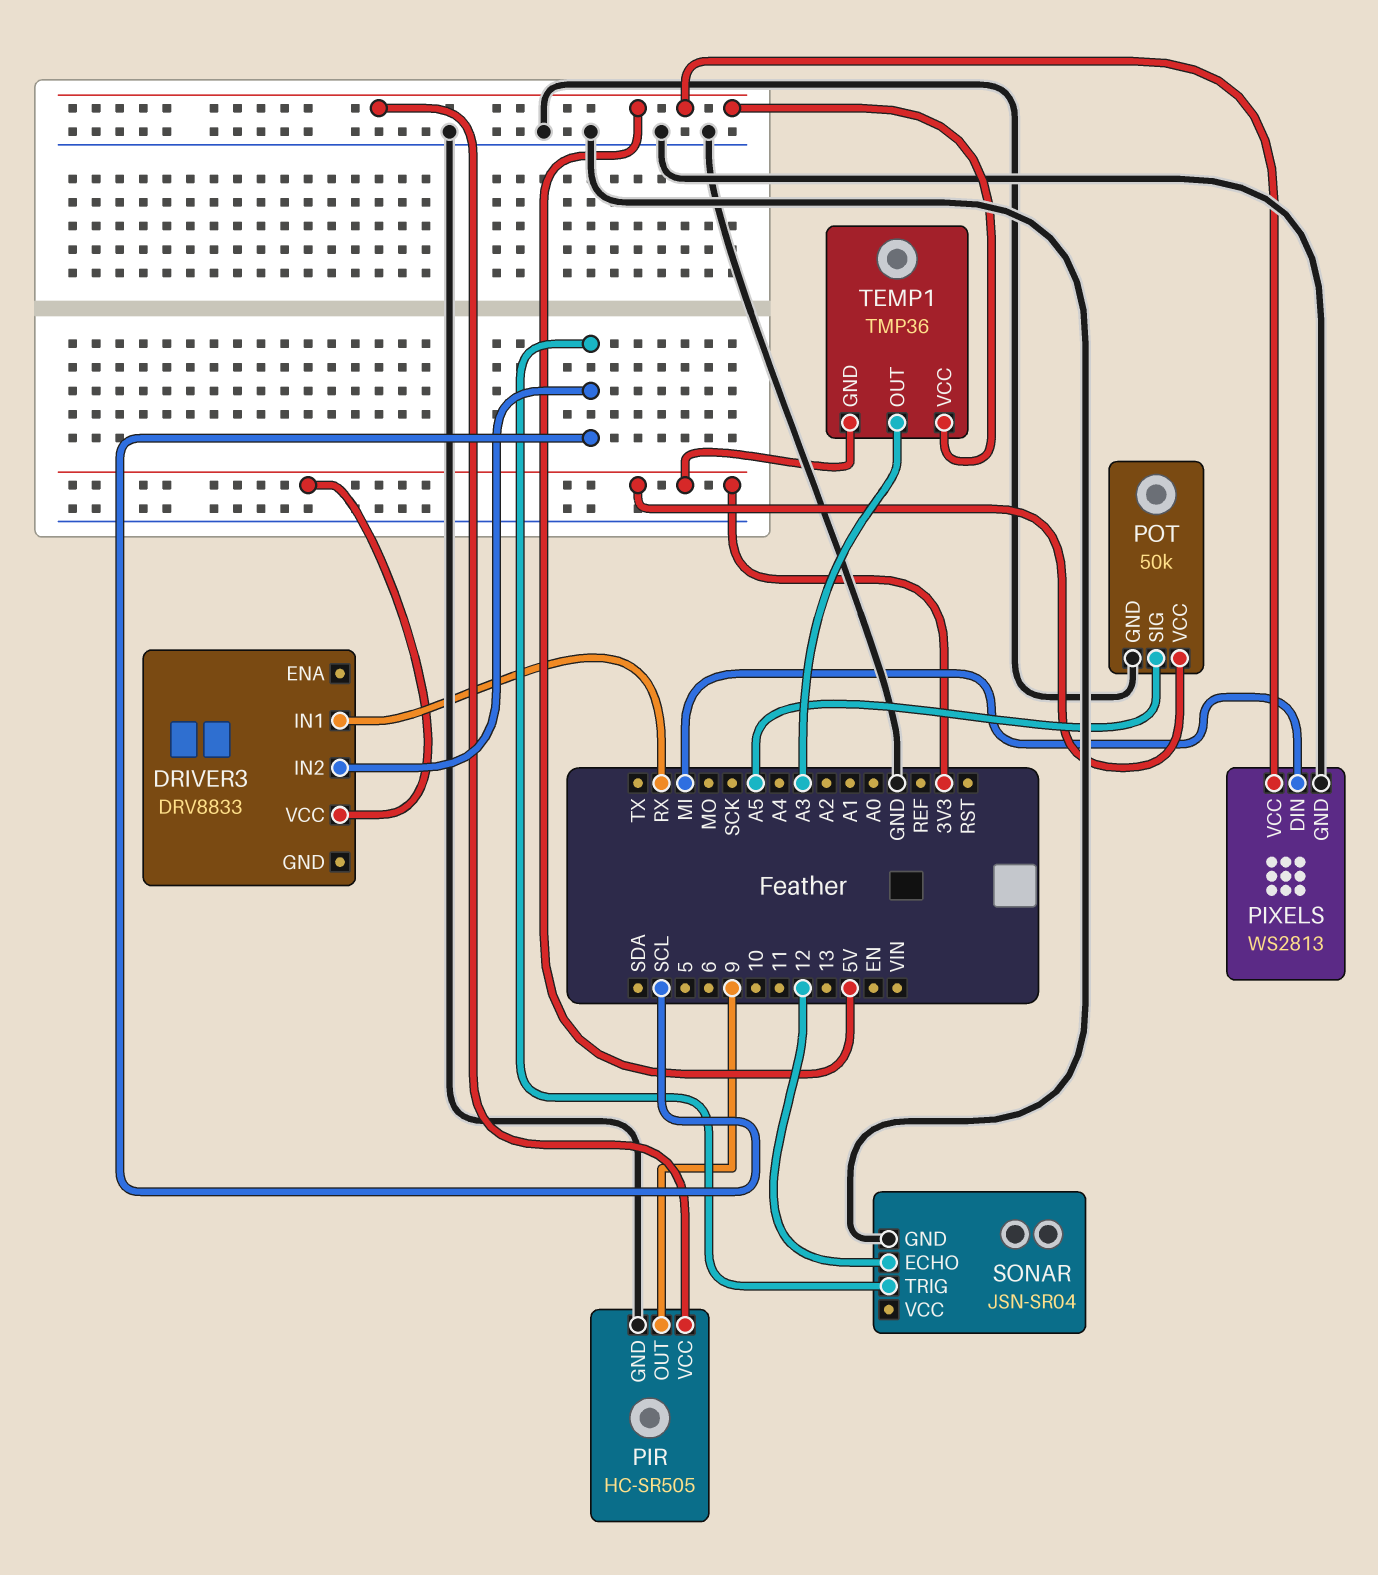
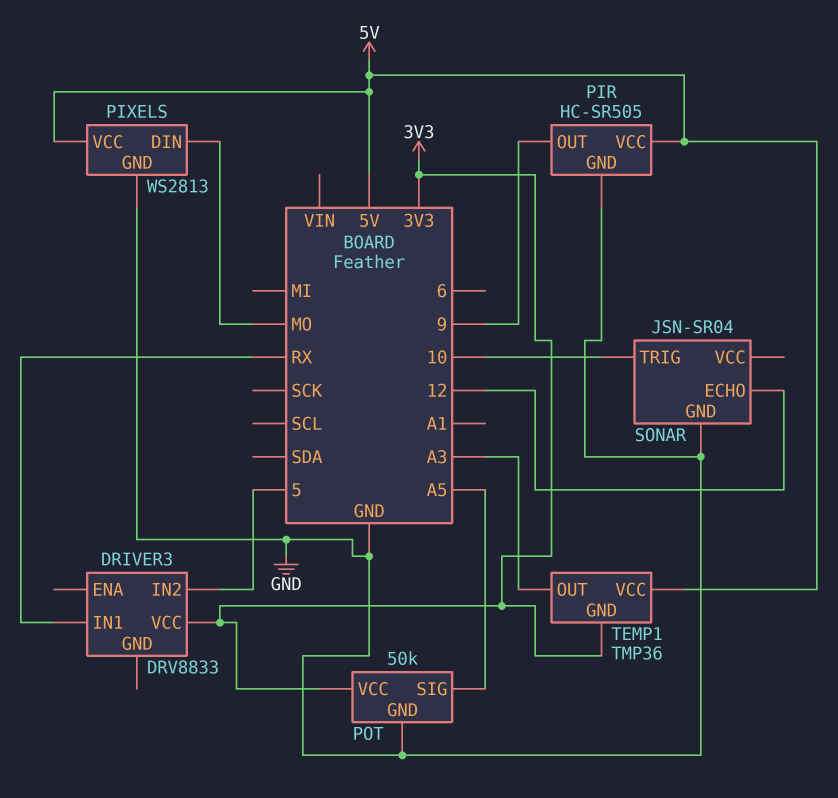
DRIVER3 pin IN2: SCL -> 5
PIXELS pin DIN: MI -> MO
SONAR pin TRIG: SCL -> 10

